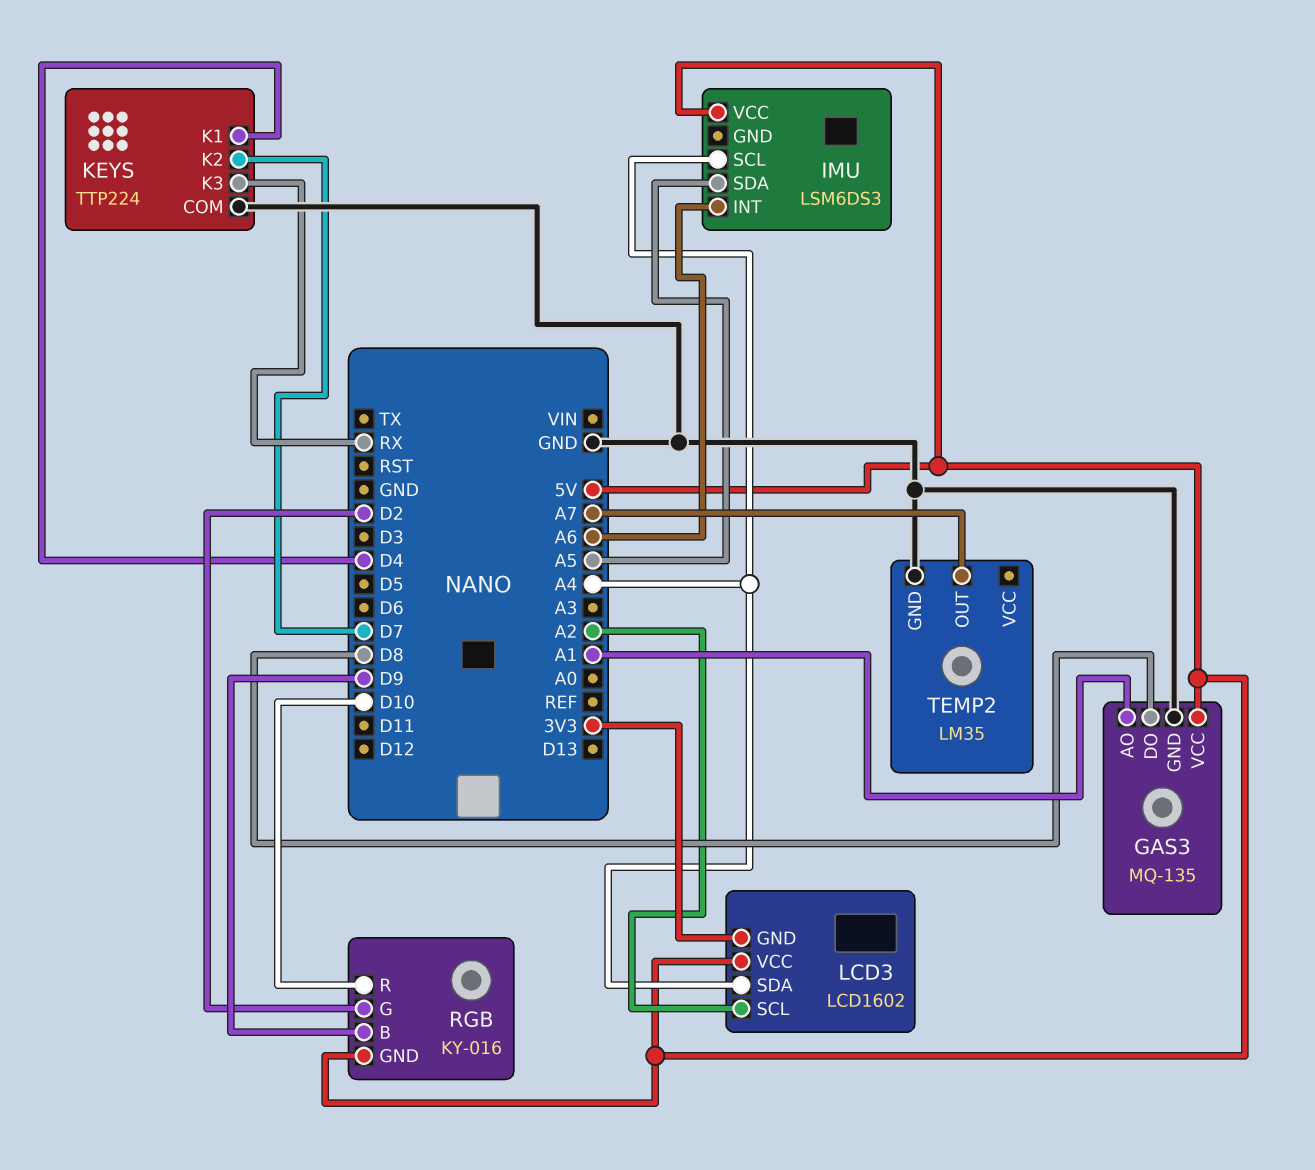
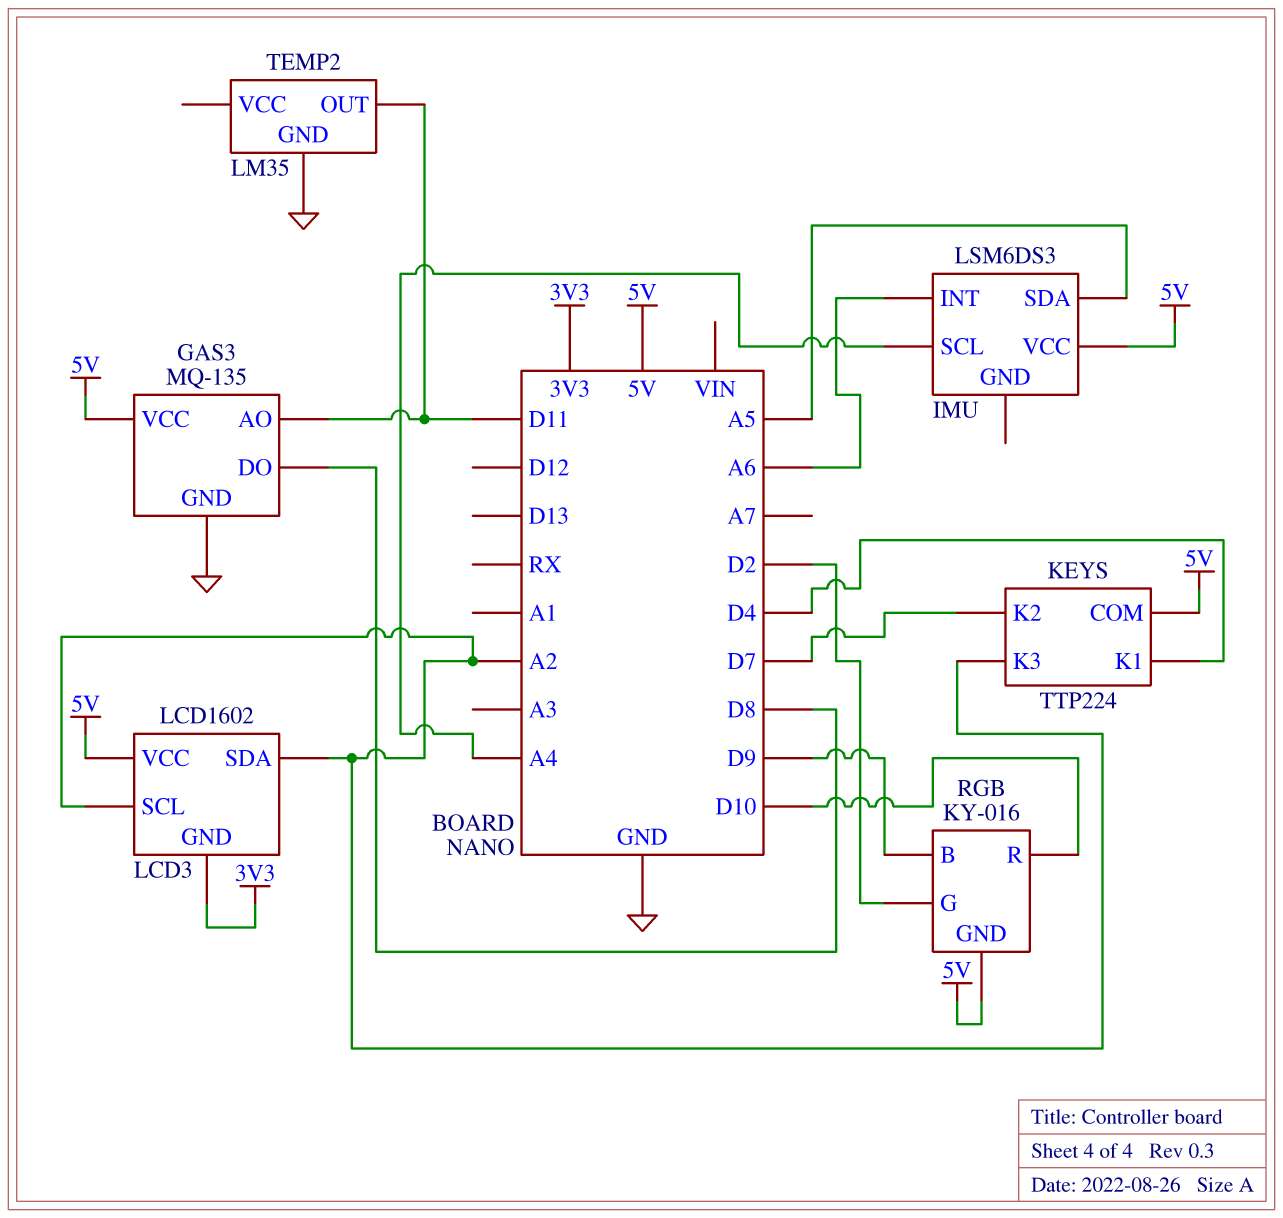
GAS3 pin AO: A1 -> D11
KEYS pin COM: GND -> 5V
KEYS pin K3: RX -> A2
LCD3 pin SDA: A4 -> A2
TEMP2 pin OUT: A7 -> D11

